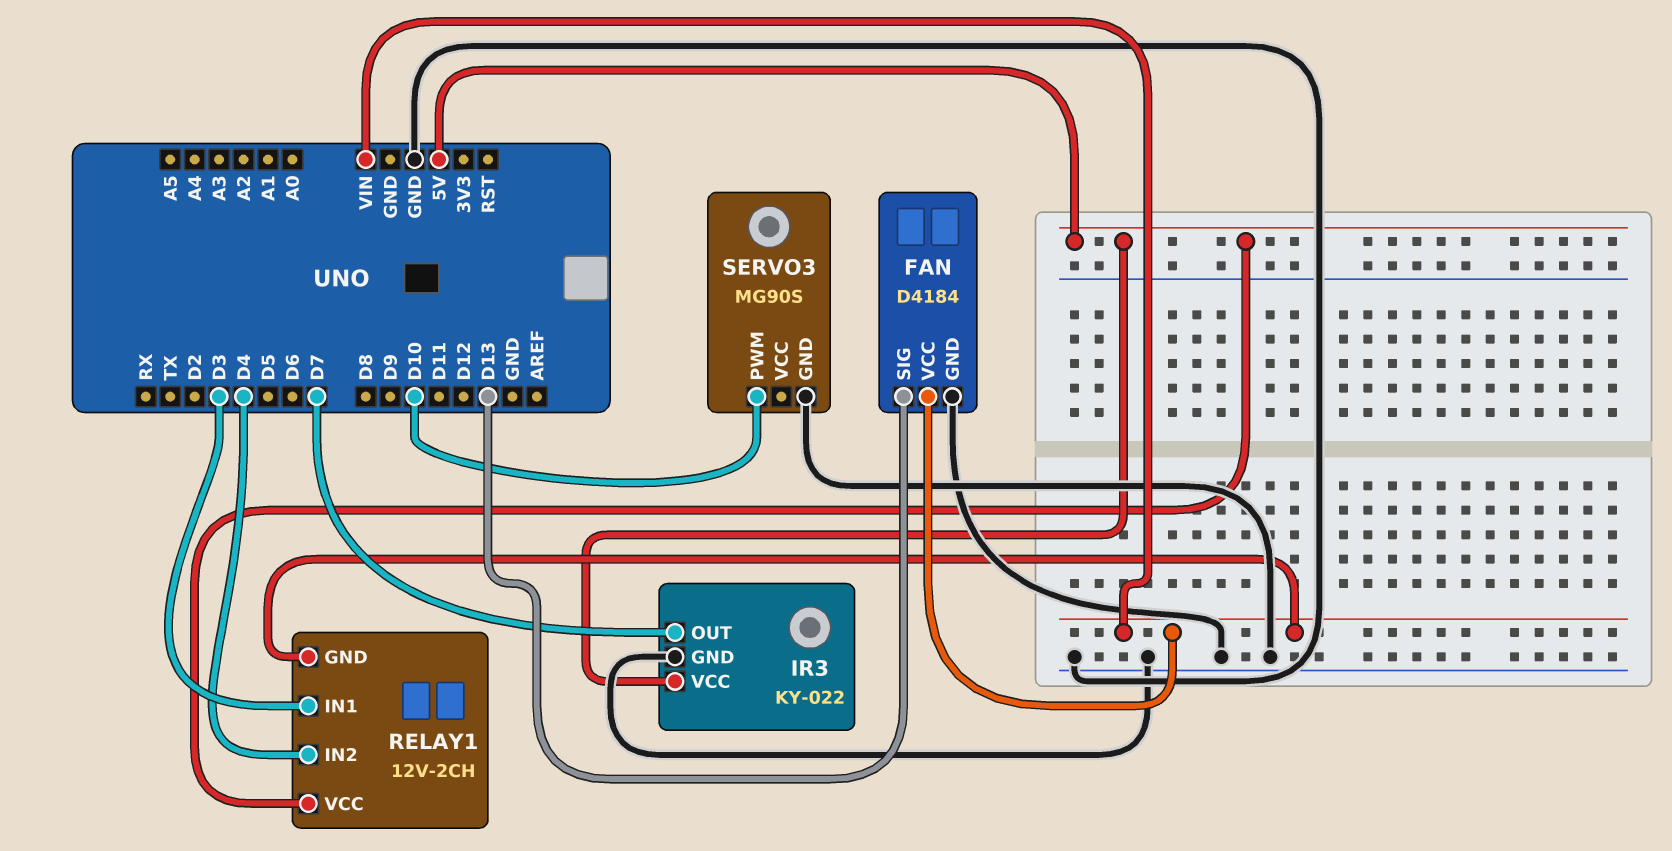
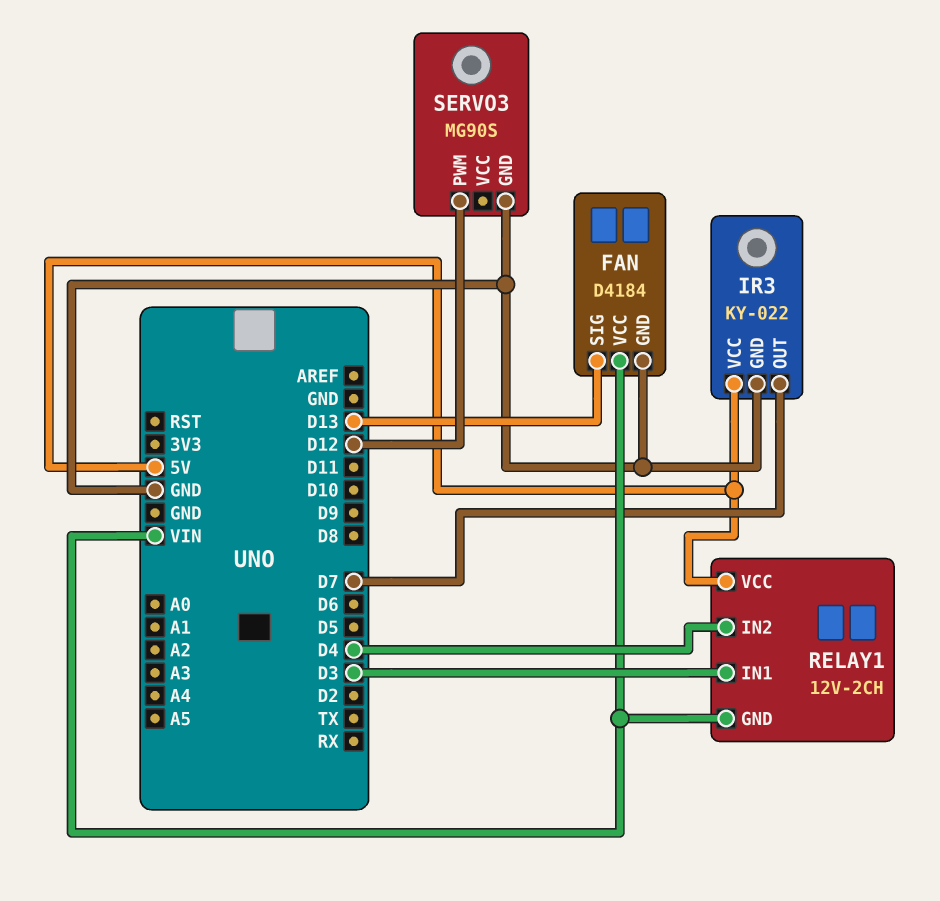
SERVO3 pin PWM: D10 -> D12

